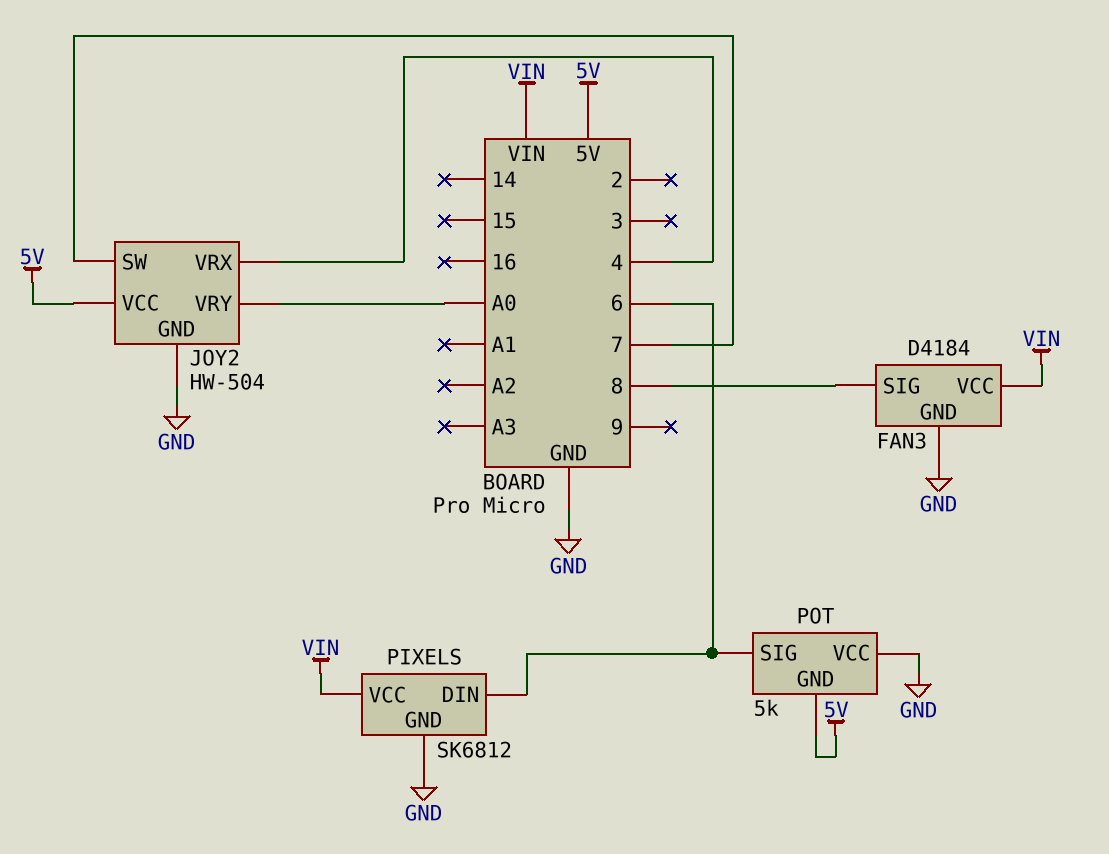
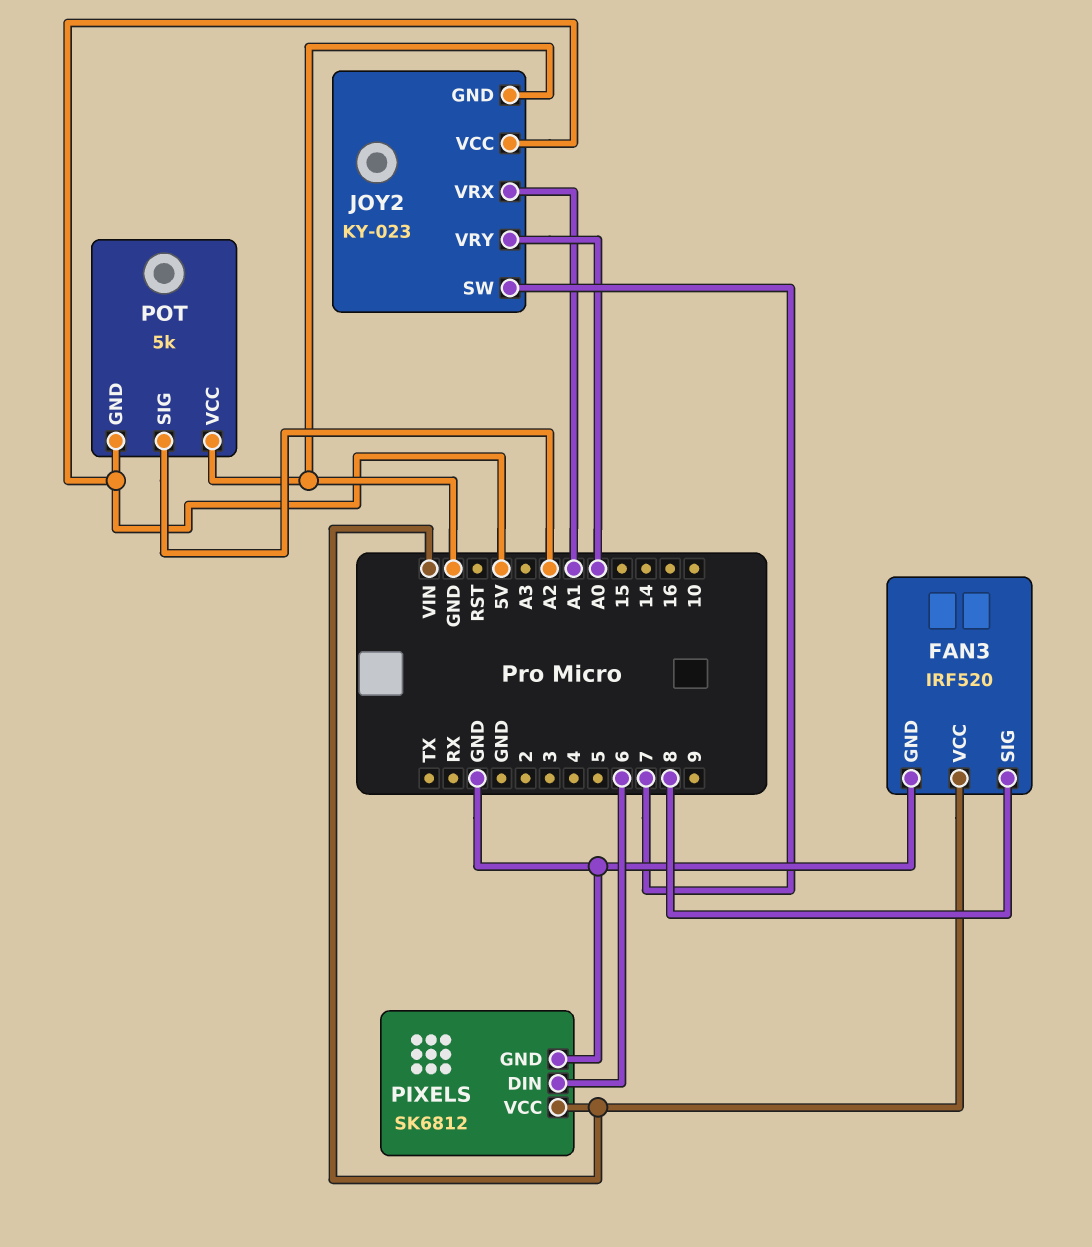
FAN3: D4184 -> IRF520
JOY2: HW-504 -> KY-023
JOY2 pin VRX: 4 -> A1
POT pin SIG: 6 -> A2

